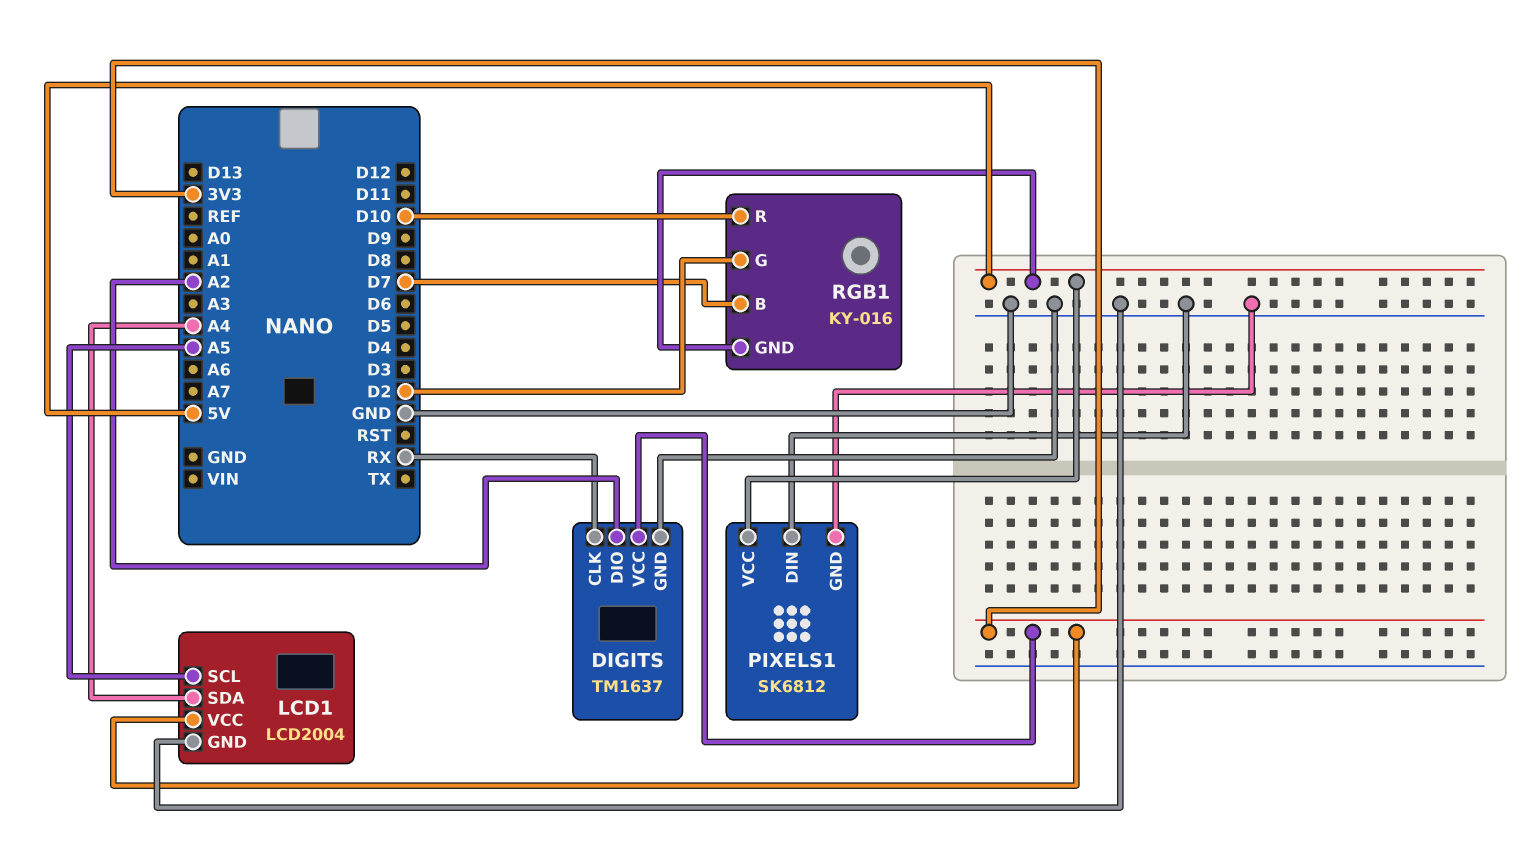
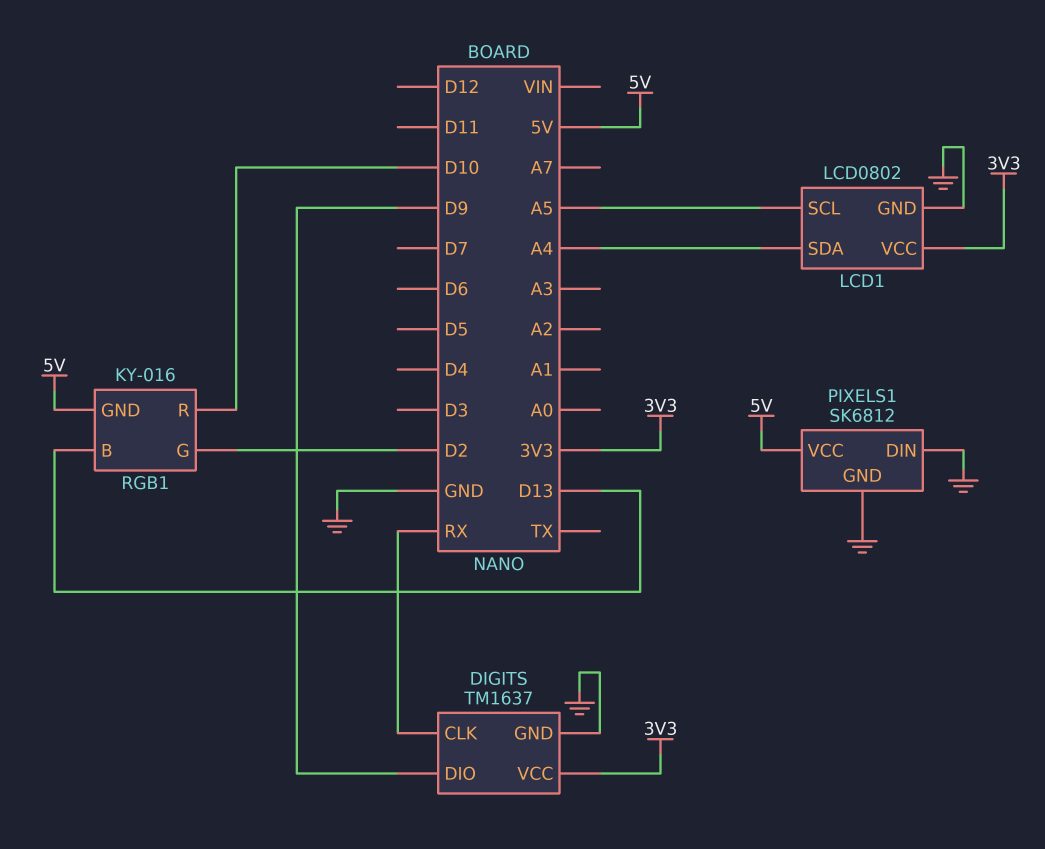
DIGITS pin DIO: A2 -> D9
LCD1: LCD2004 -> LCD0802
RGB1 pin B: D7 -> D13

